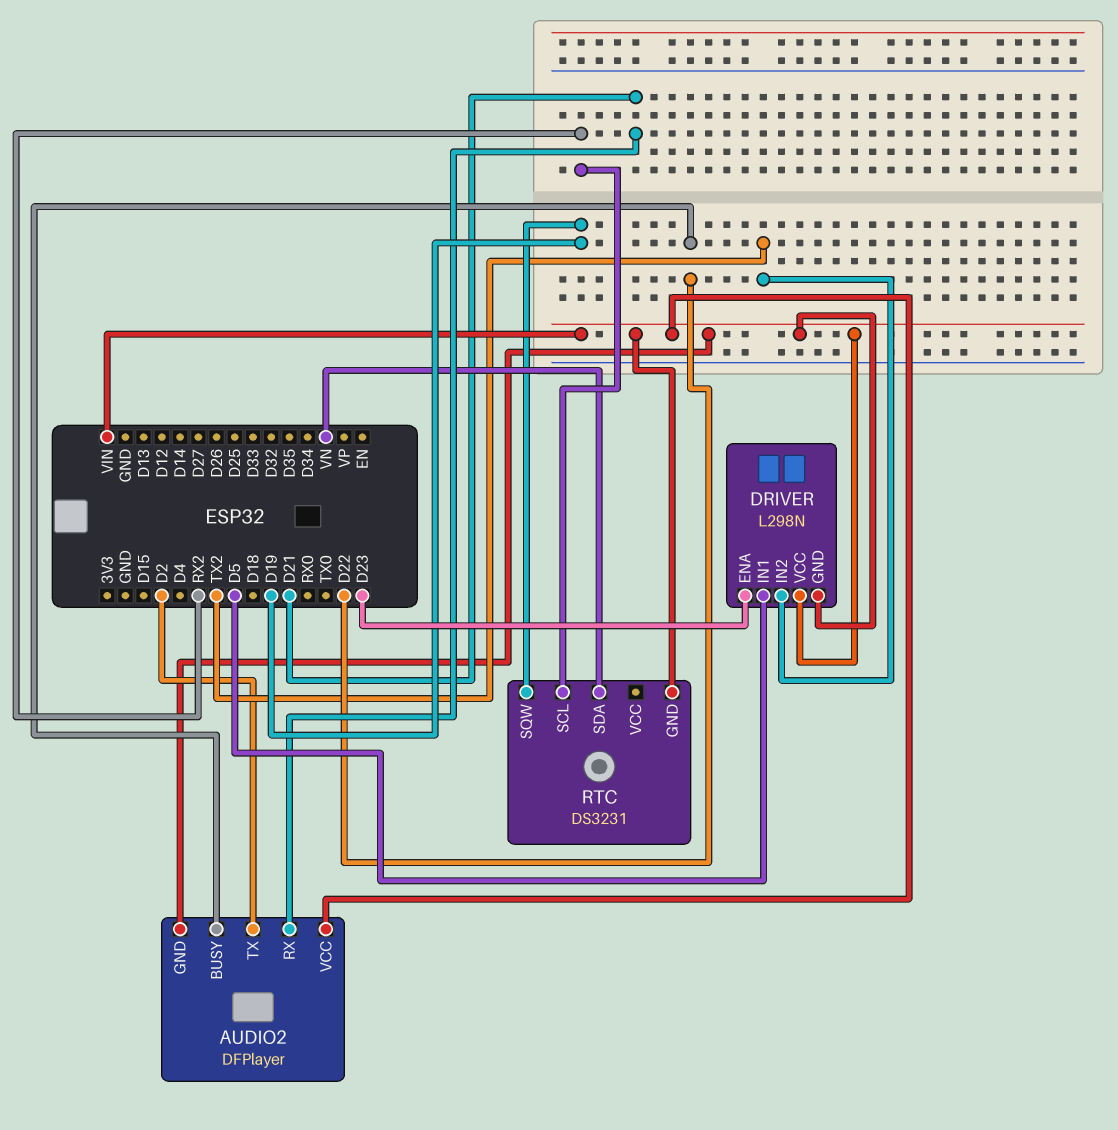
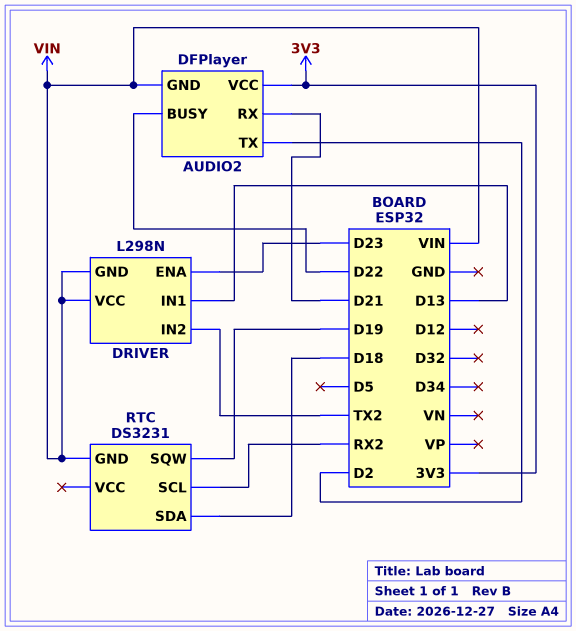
AUDIO2 pin VCC: VIN -> 3V3
DRIVER pin IN1: D5 -> D13
RTC pin SDA: VN -> D18

